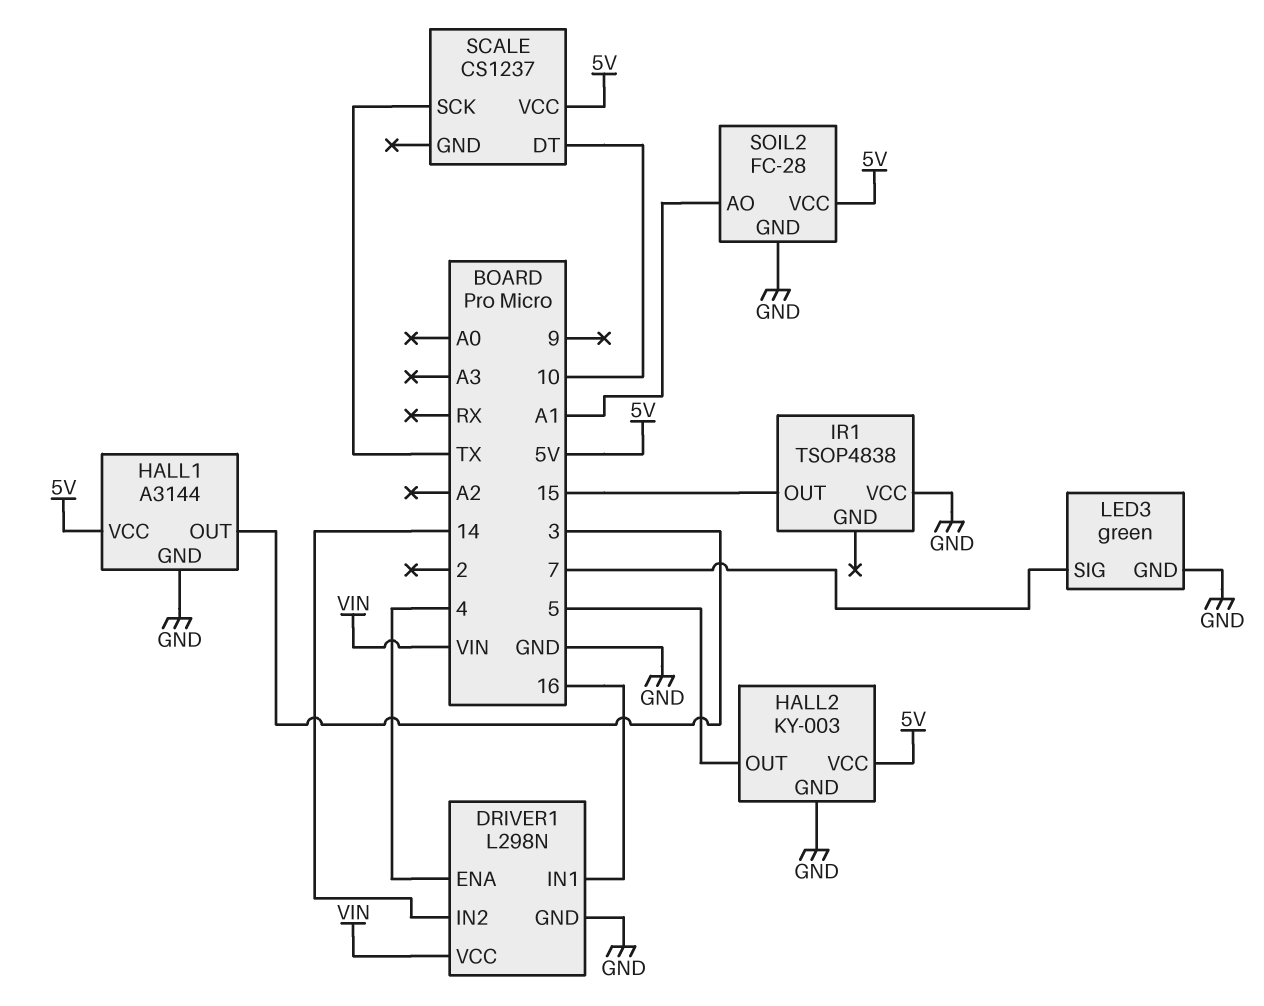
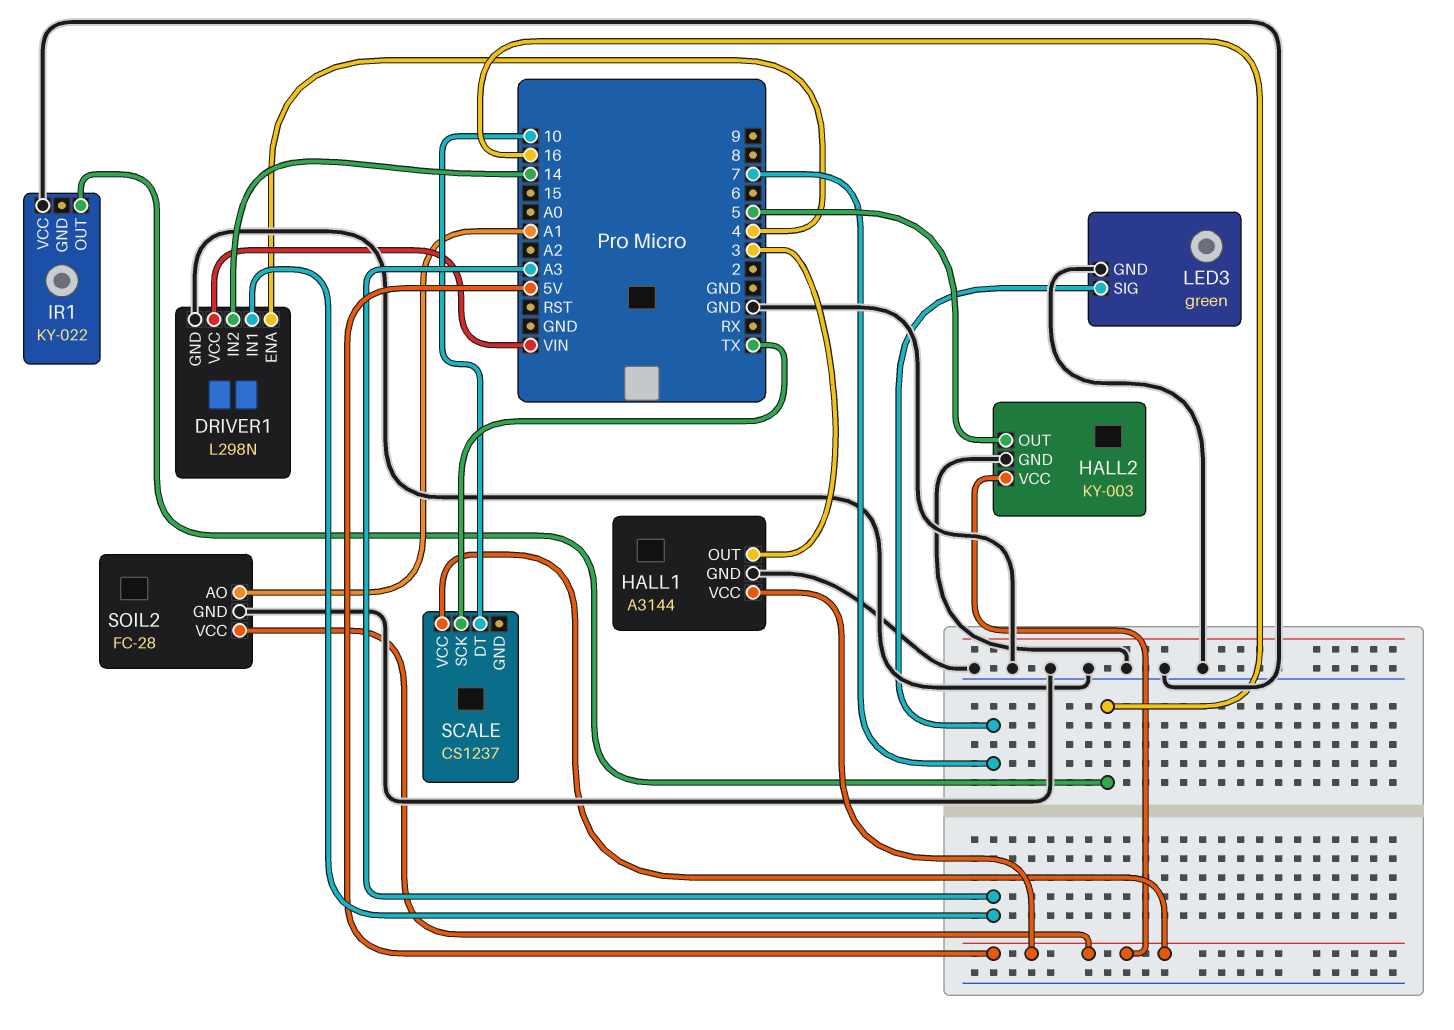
DRIVER1 pin IN1: 16 -> A3
IR1: TSOP4838 -> KY-022
IR1 pin OUT: 15 -> 16

